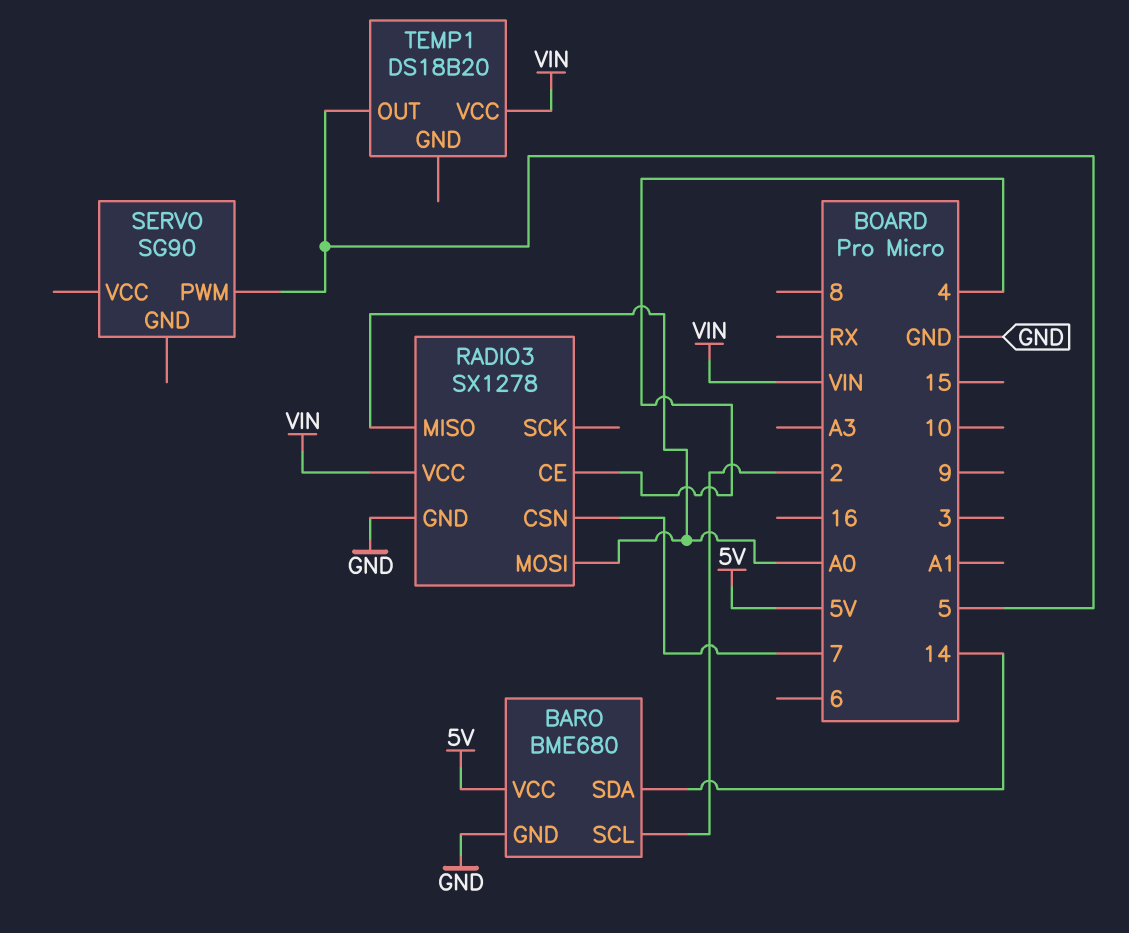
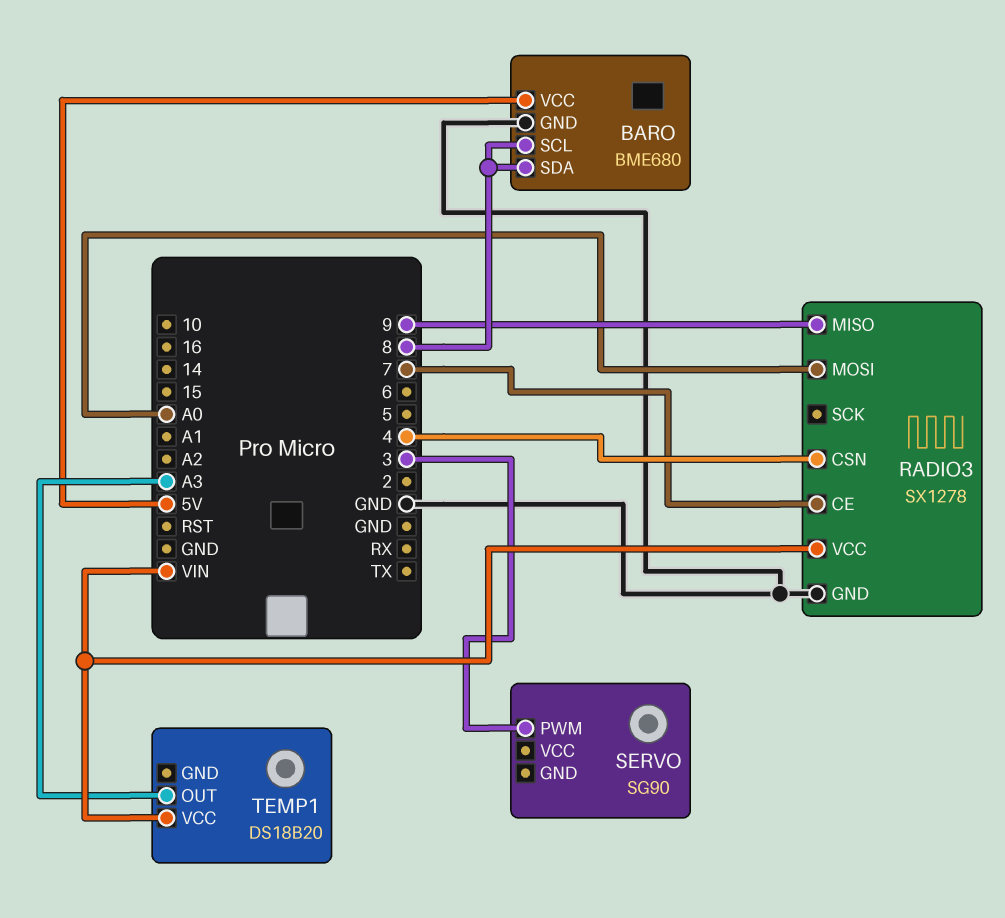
BARO pin SCL: 2 -> 8
BARO pin SDA: 14 -> 8
RADIO3 pin CE: 4 -> 7
RADIO3 pin CSN: 7 -> 4
RADIO3 pin MISO: A0 -> 9
SERVO pin PWM: 5 -> 3
TEMP1 pin OUT: 5 -> A3

